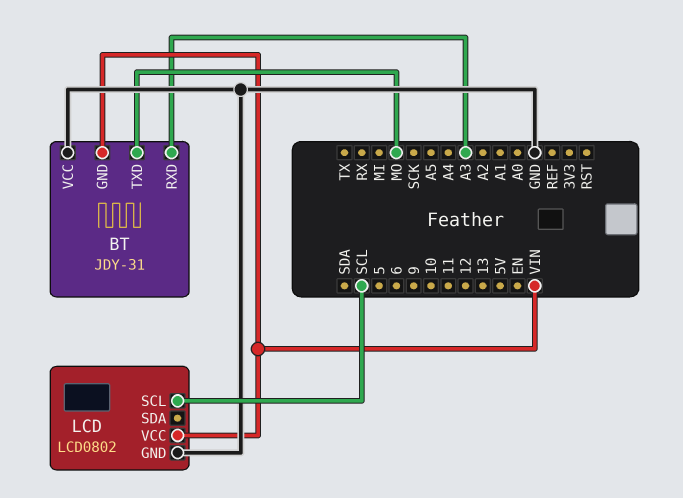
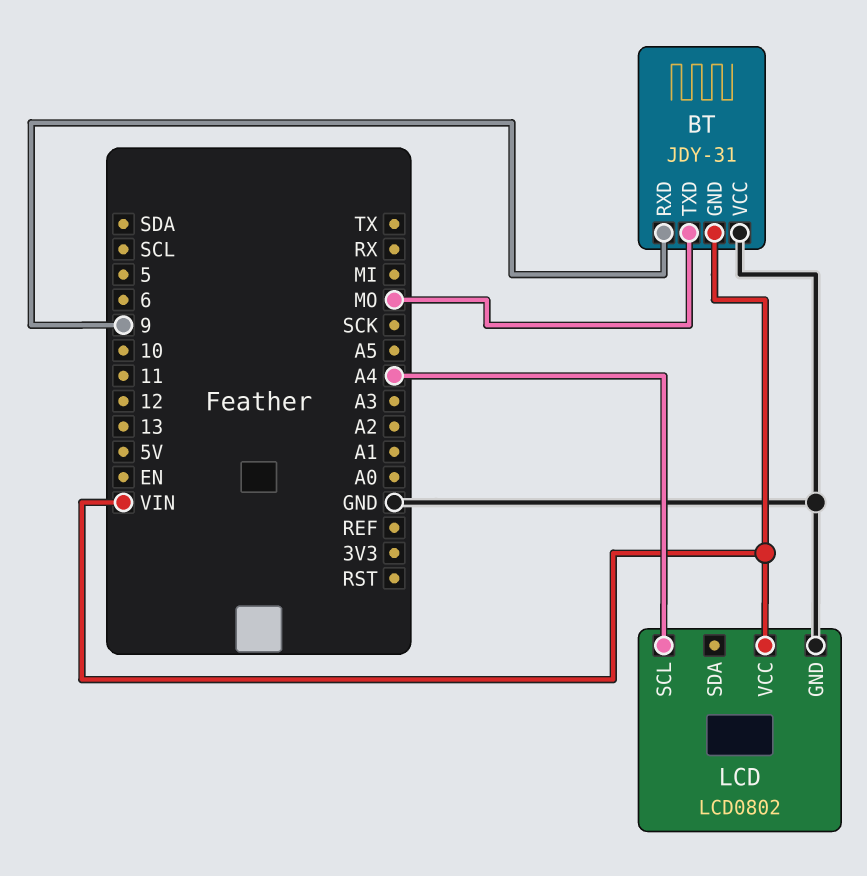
BT pin RXD: A3 -> 9
LCD pin SCL: SCL -> A4

